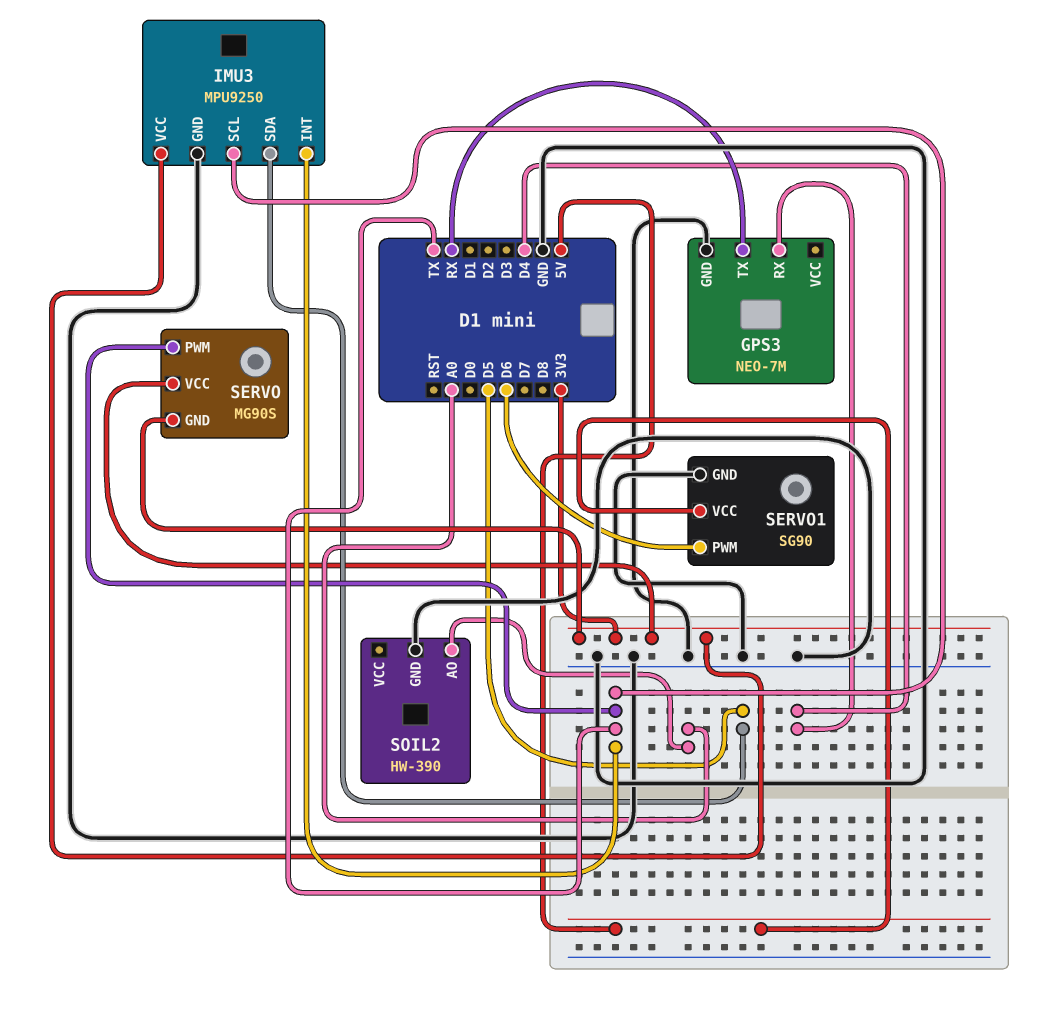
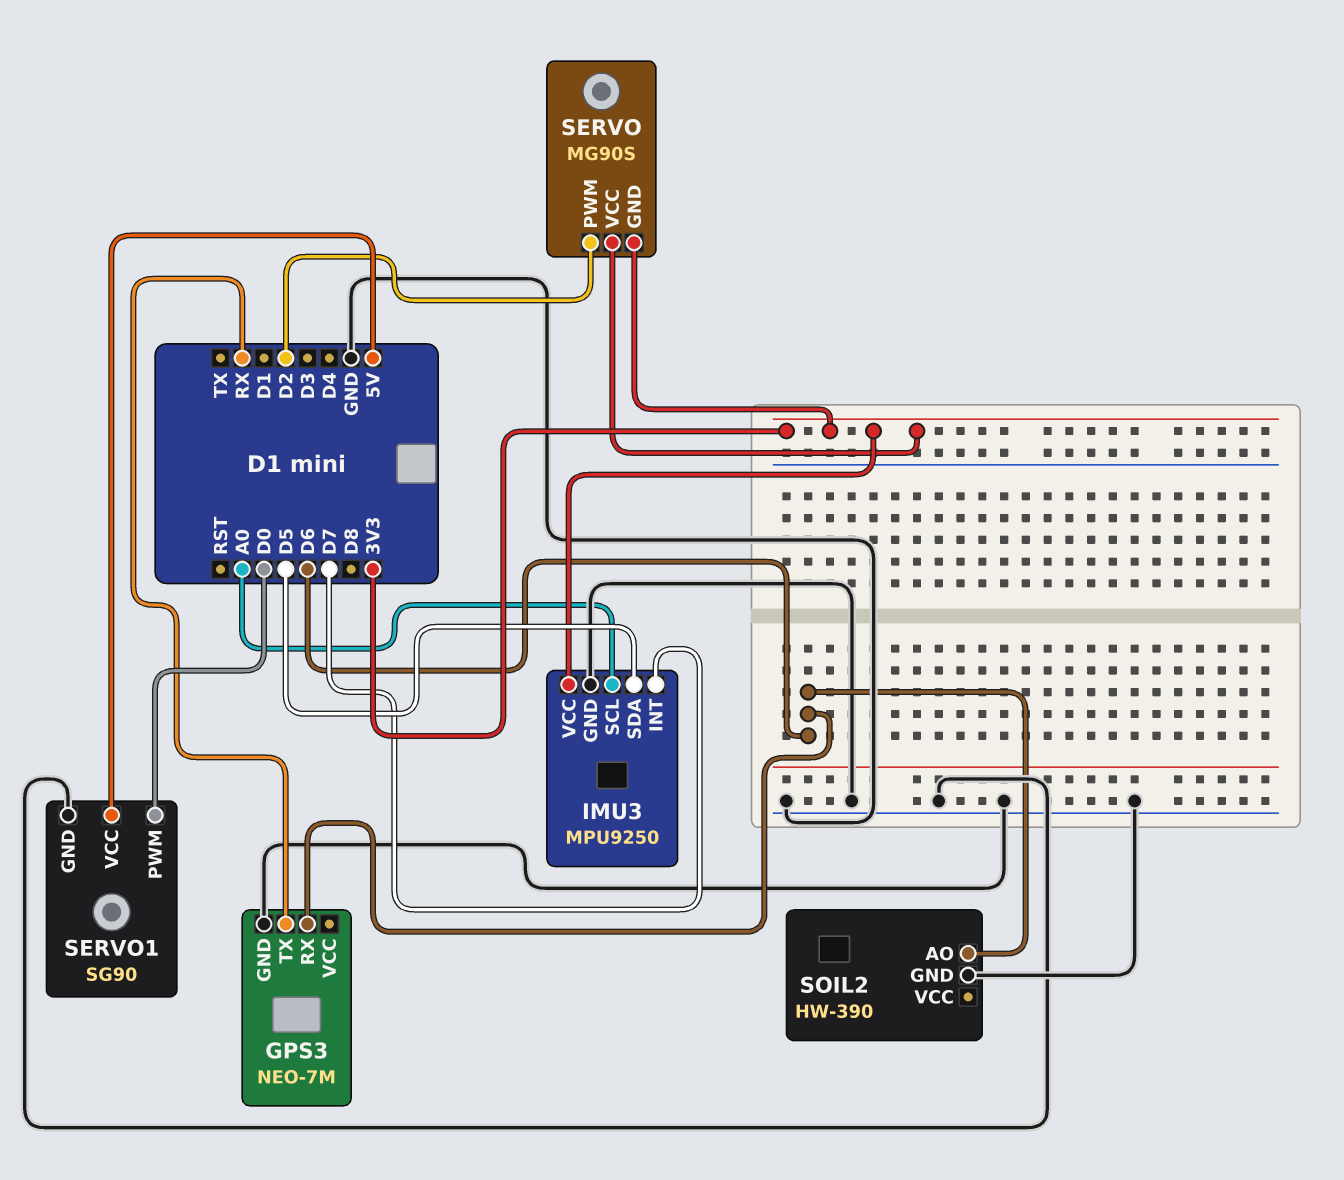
GPS3 pin RX: D4 -> D6
IMU3 pin INT: TX -> D7
IMU3 pin SCL: TX -> A0
SERVO pin PWM: TX -> D2
SERVO1 pin PWM: D6 -> D0
SOIL2 pin AO: A0 -> D6

